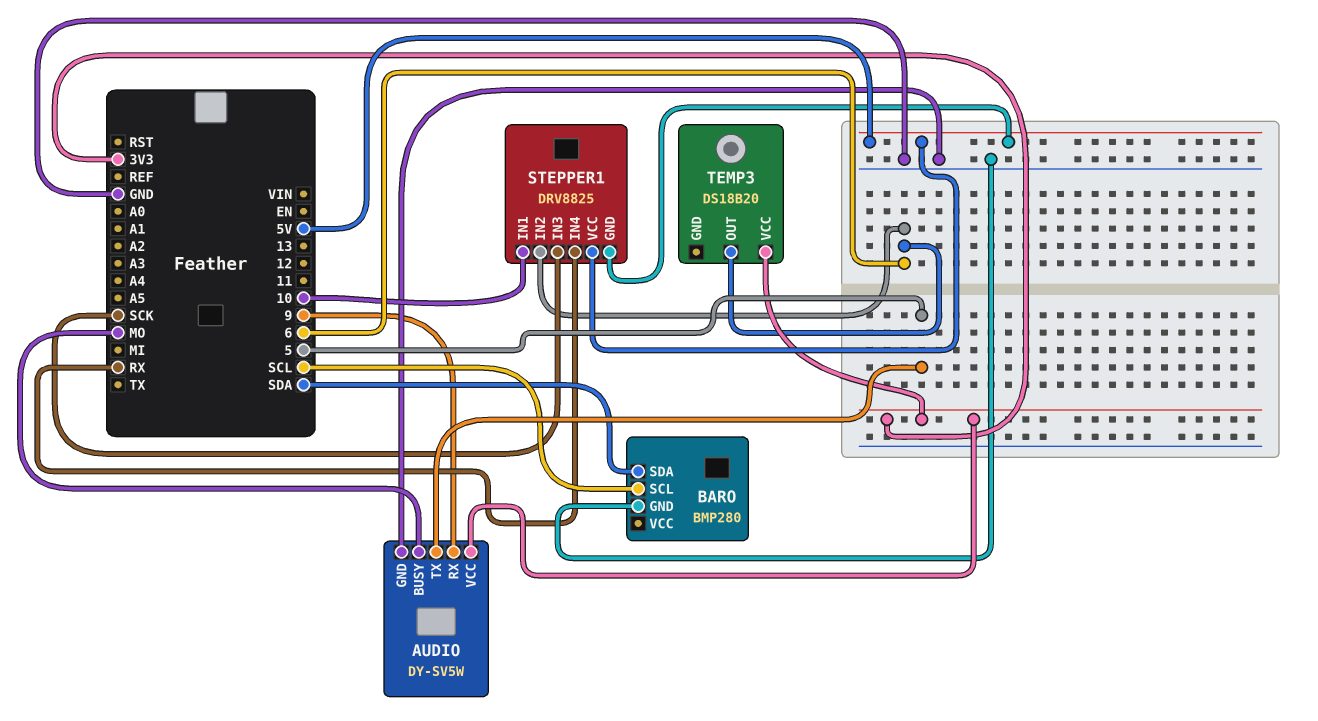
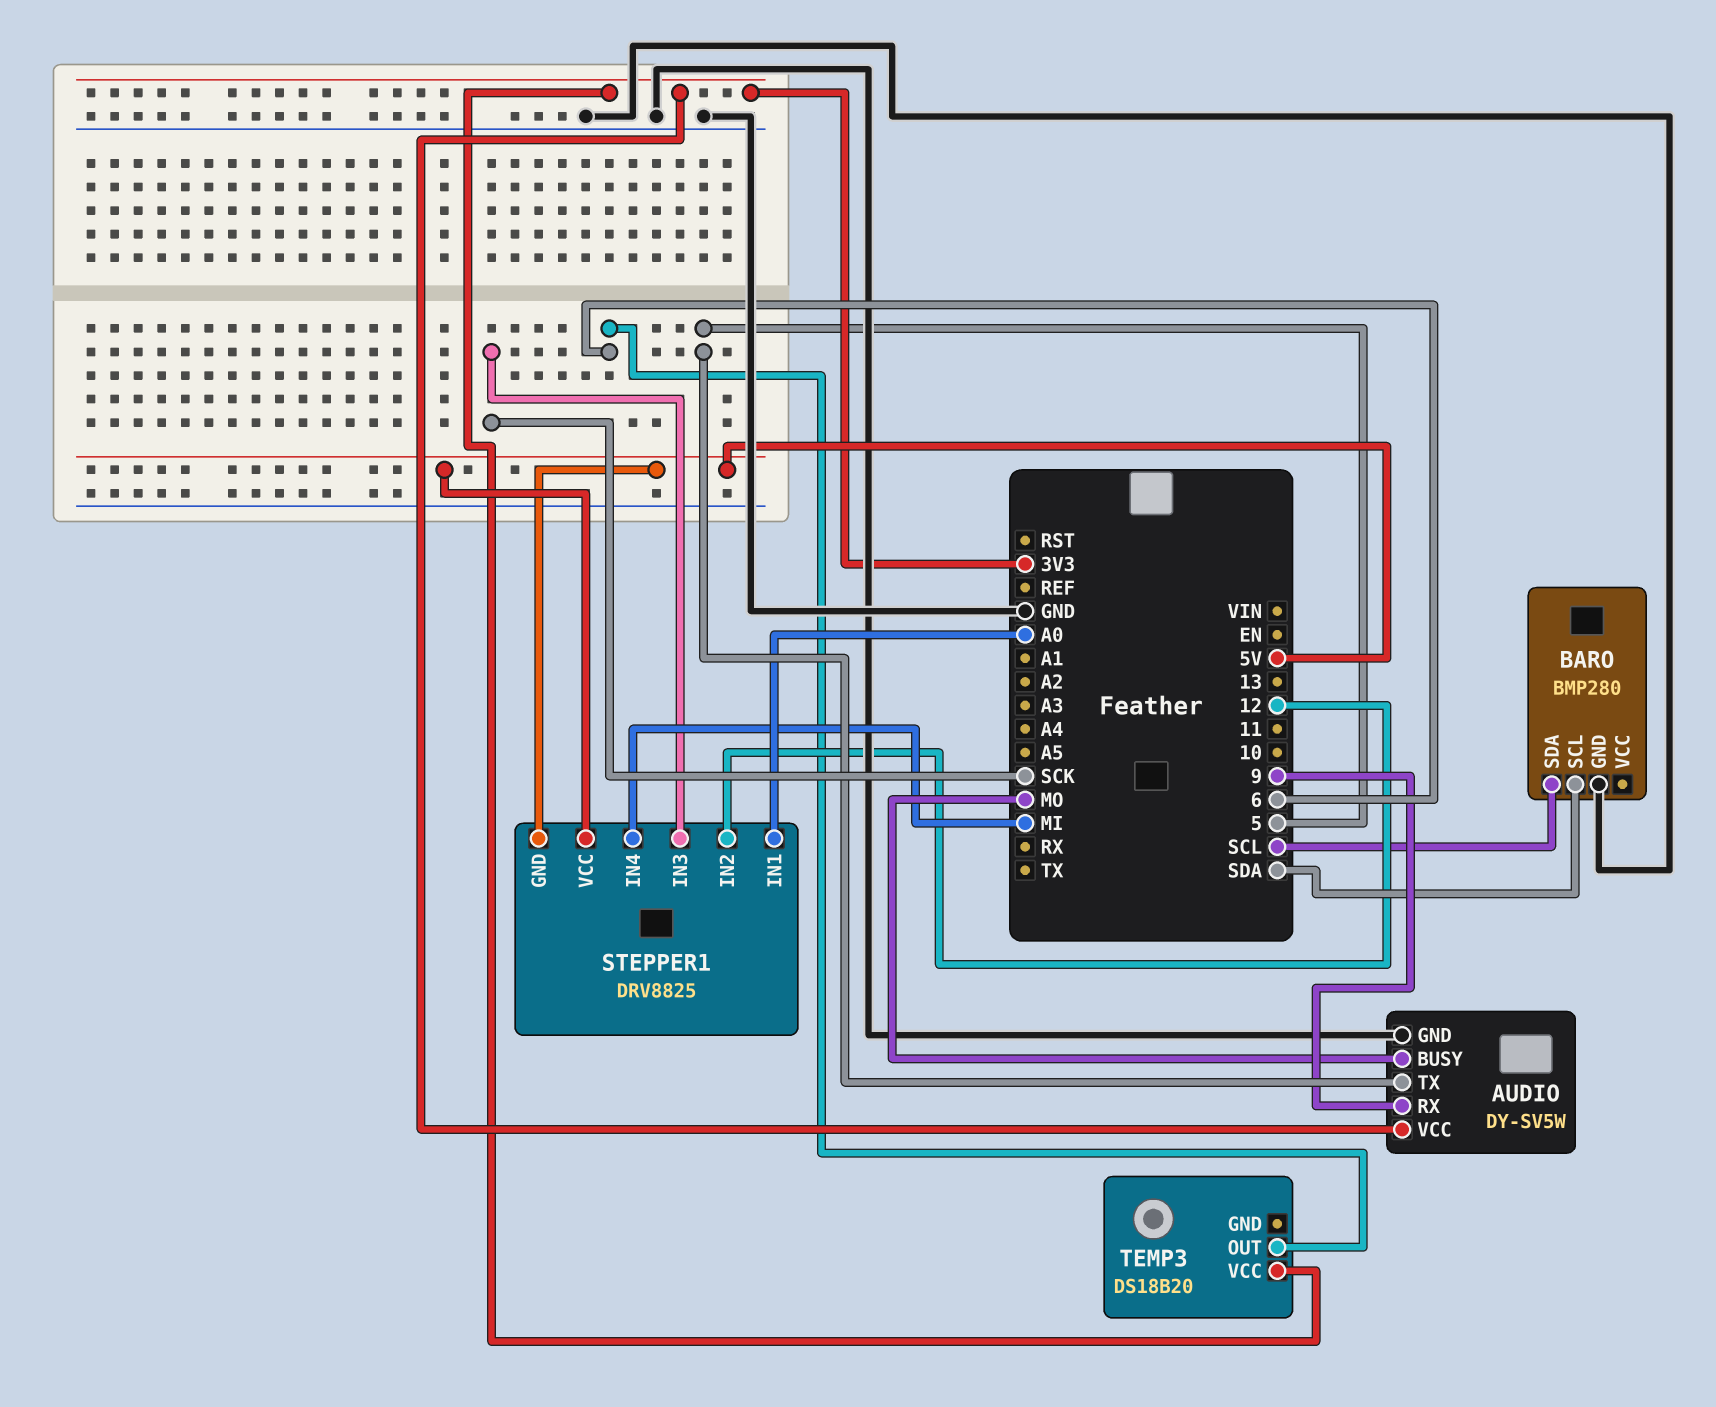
BARO pin SCL: SCL -> SDA
BARO pin SDA: SDA -> SCL
STEPPER1 pin IN1: 10 -> A0
STEPPER1 pin IN2: 6 -> 12
STEPPER1 pin IN4: RX -> MI

